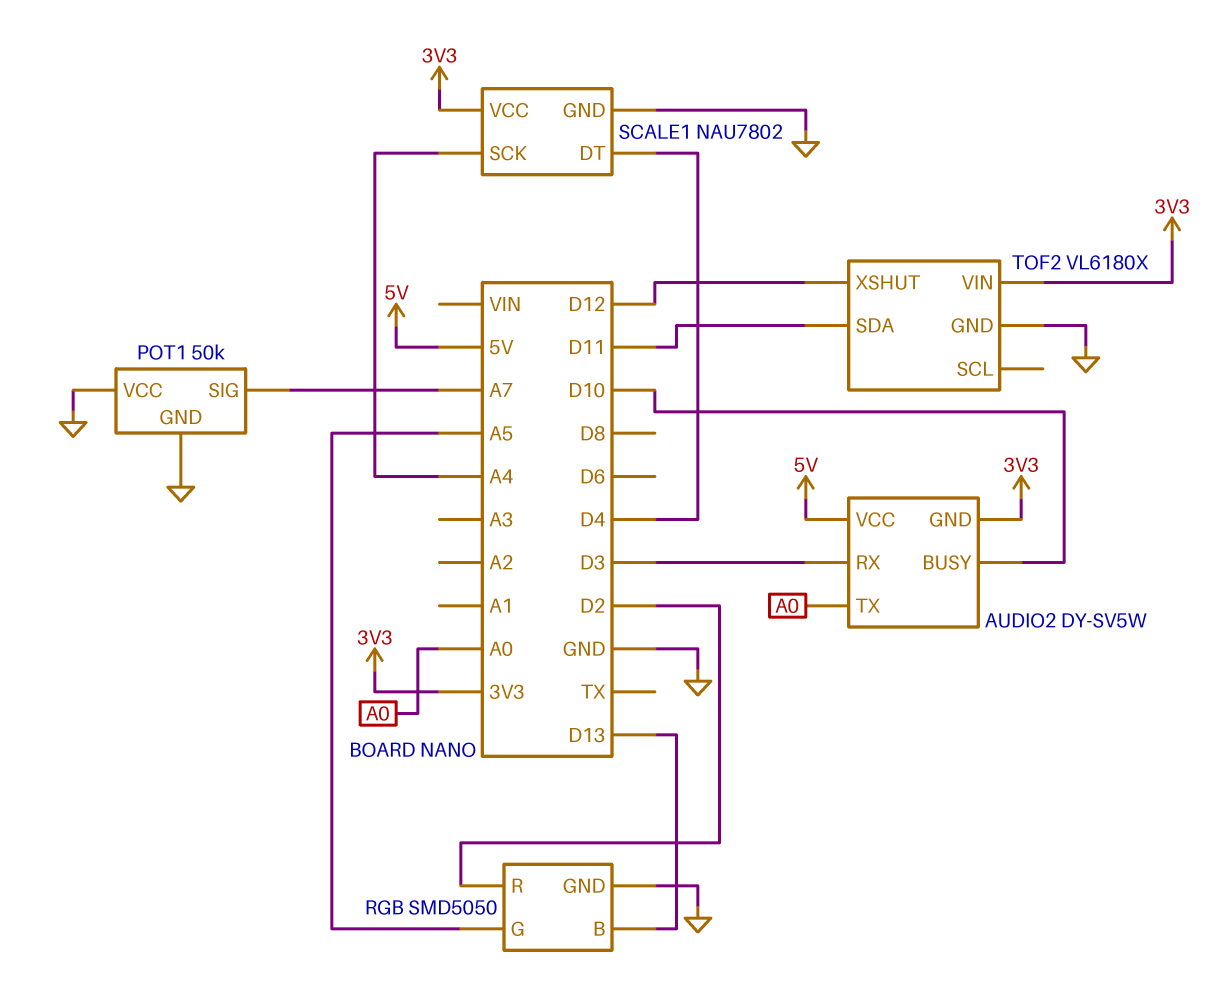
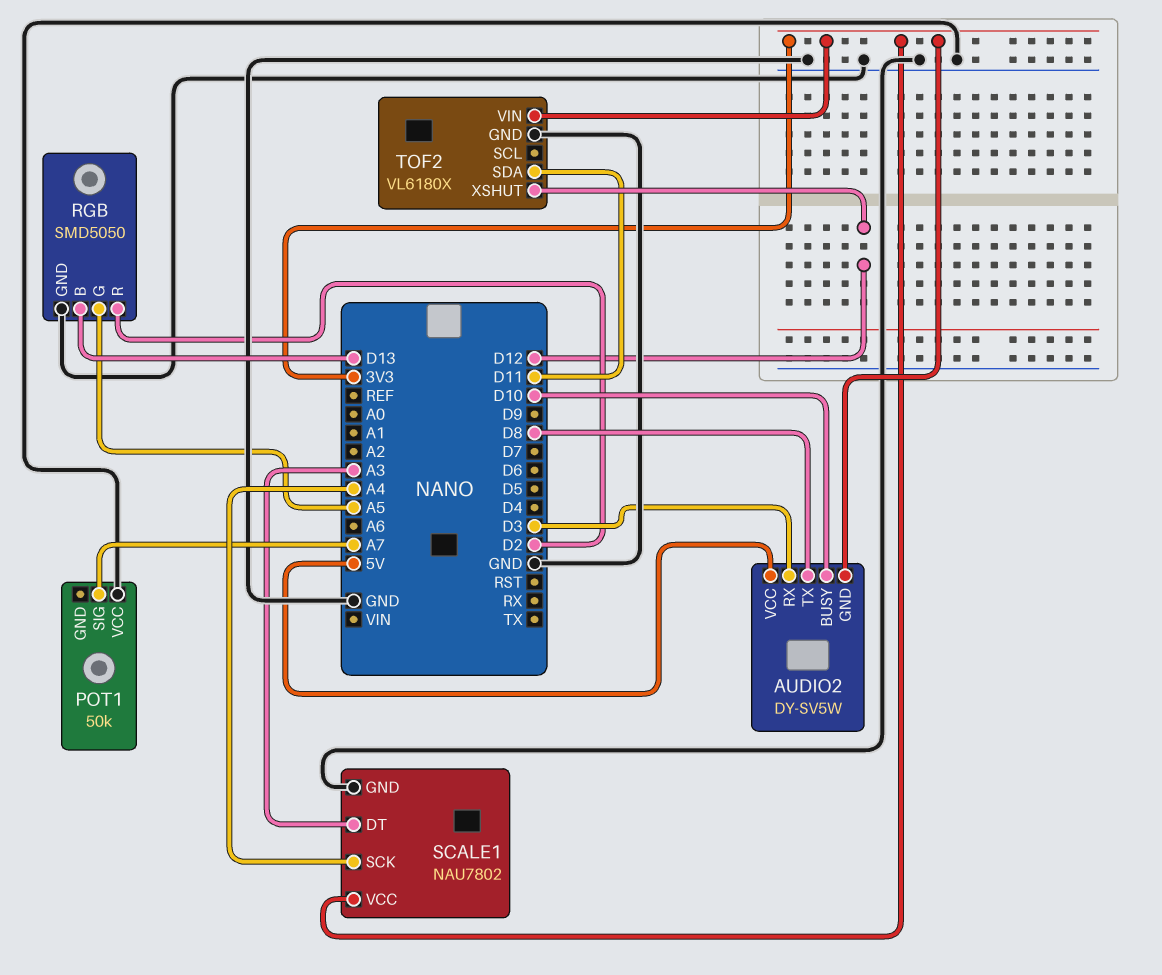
AUDIO2 pin TX: A0 -> D8
POT1 pin GND: GND -> none
SCALE1 pin DT: D4 -> A3

